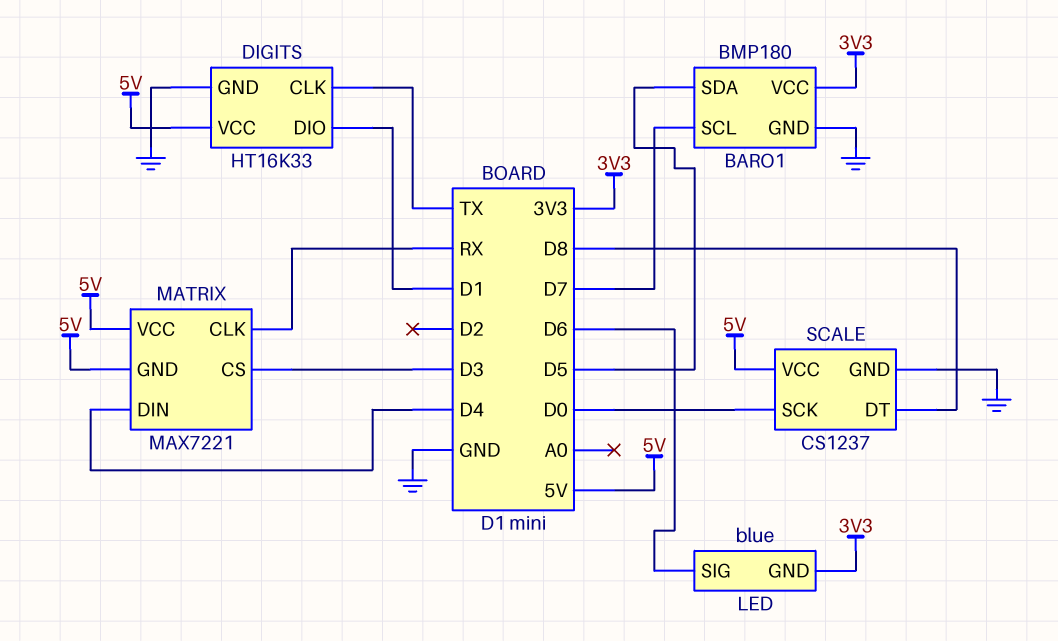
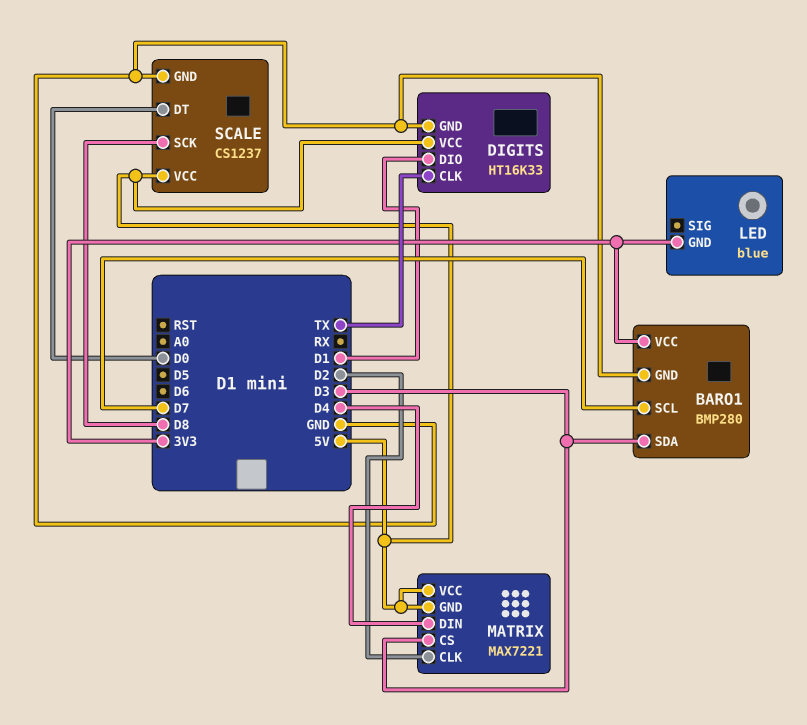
BARO1: BMP180 -> BMP280
BARO1 pin SDA: D5 -> D3
LED pin SIG: D6 -> none
MATRIX pin CLK: RX -> D2
SCALE pin DT: D8 -> D0
SCALE pin SCK: D0 -> D8

